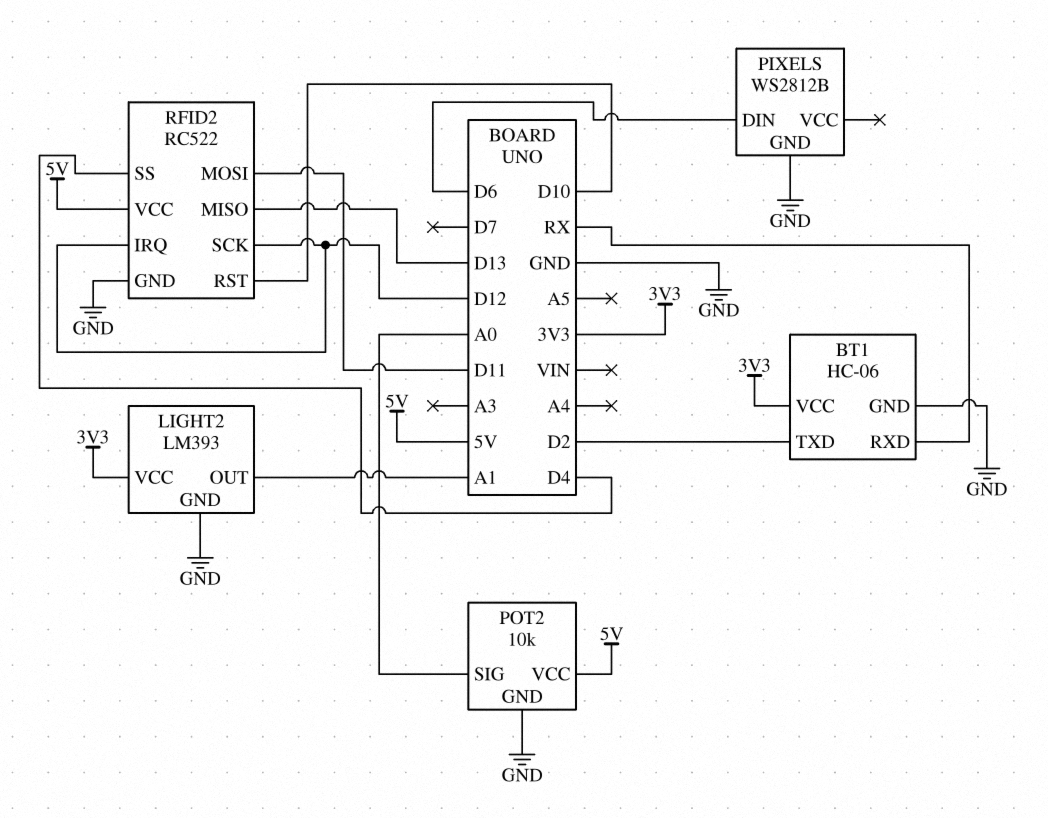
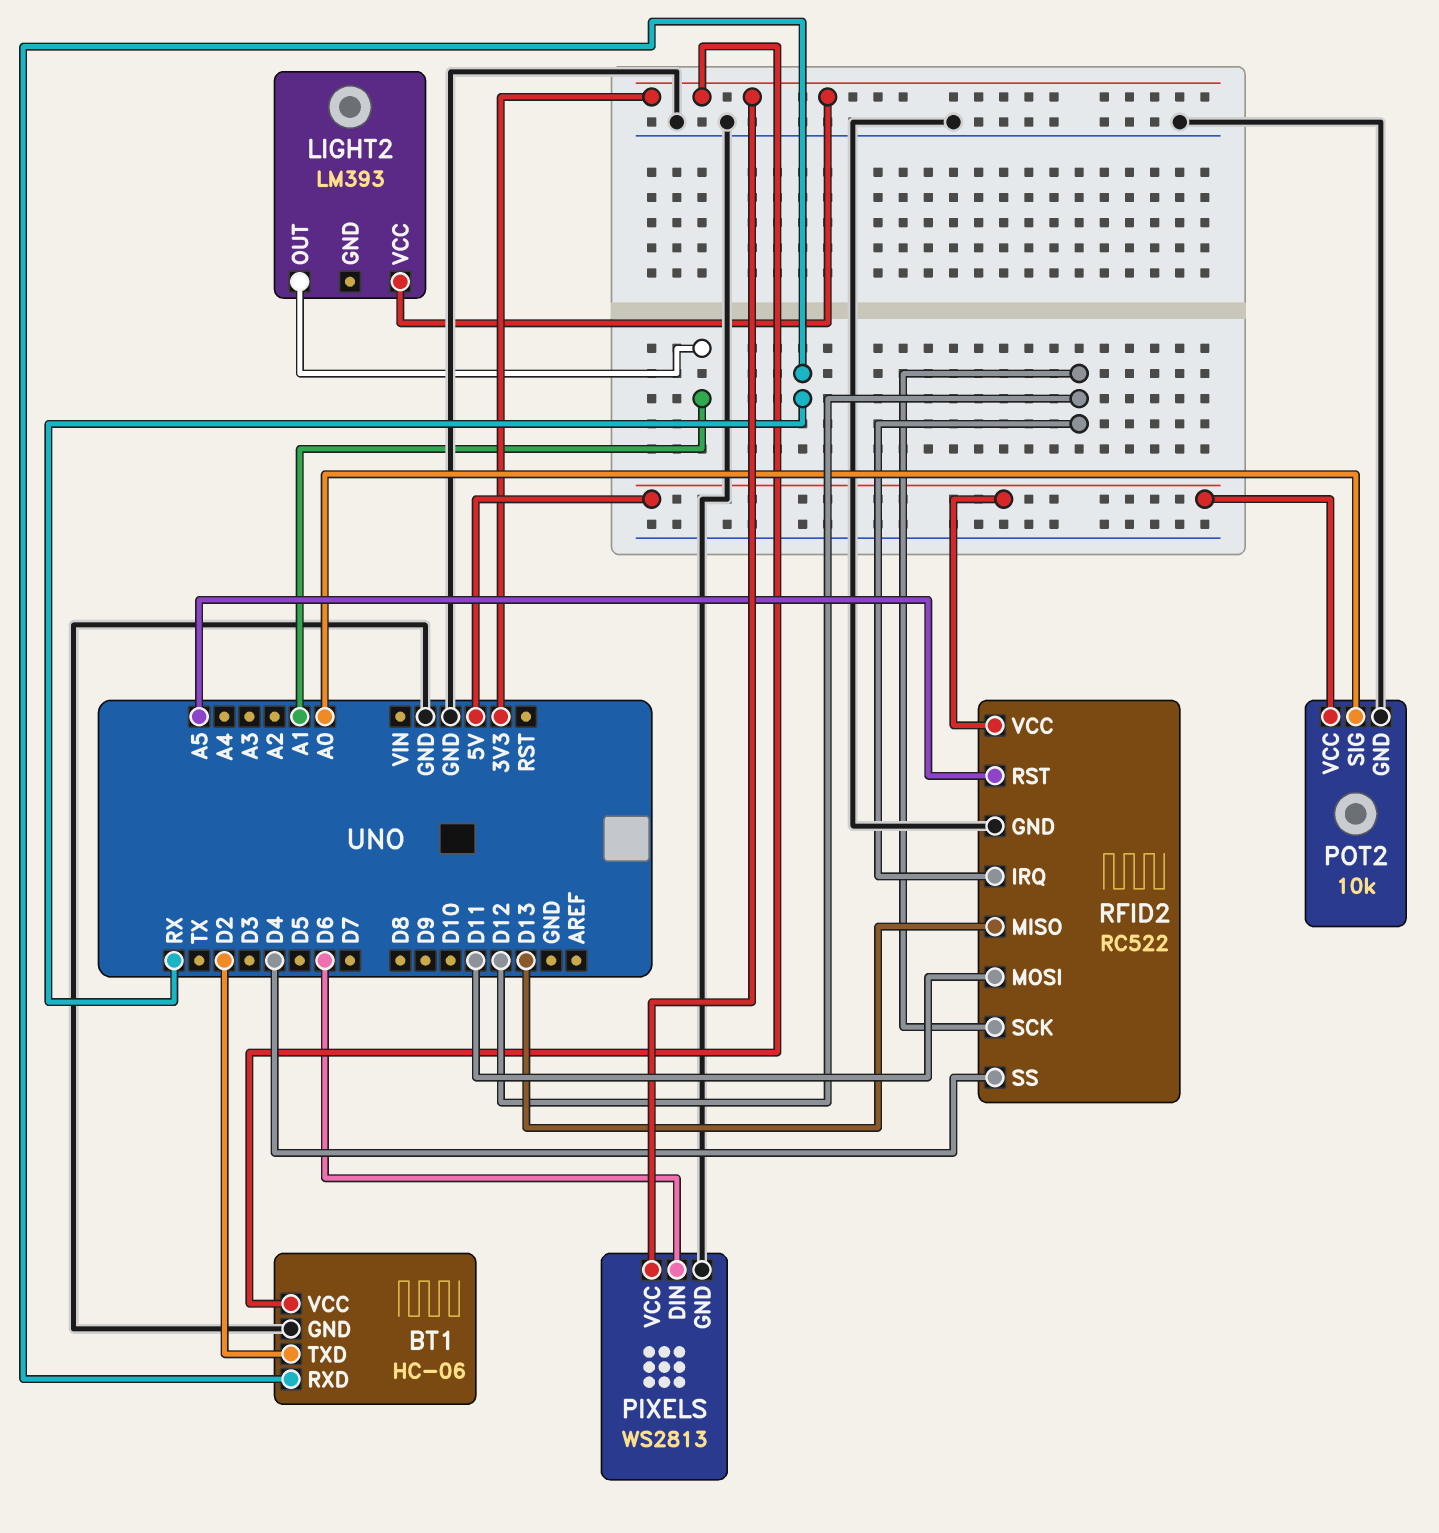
LIGHT2 pin GND: GND -> none
PIXELS: WS2812B -> WS2813
PIXELS pin VCC: none -> 3V3
RFID2 pin RST: D10 -> A5

